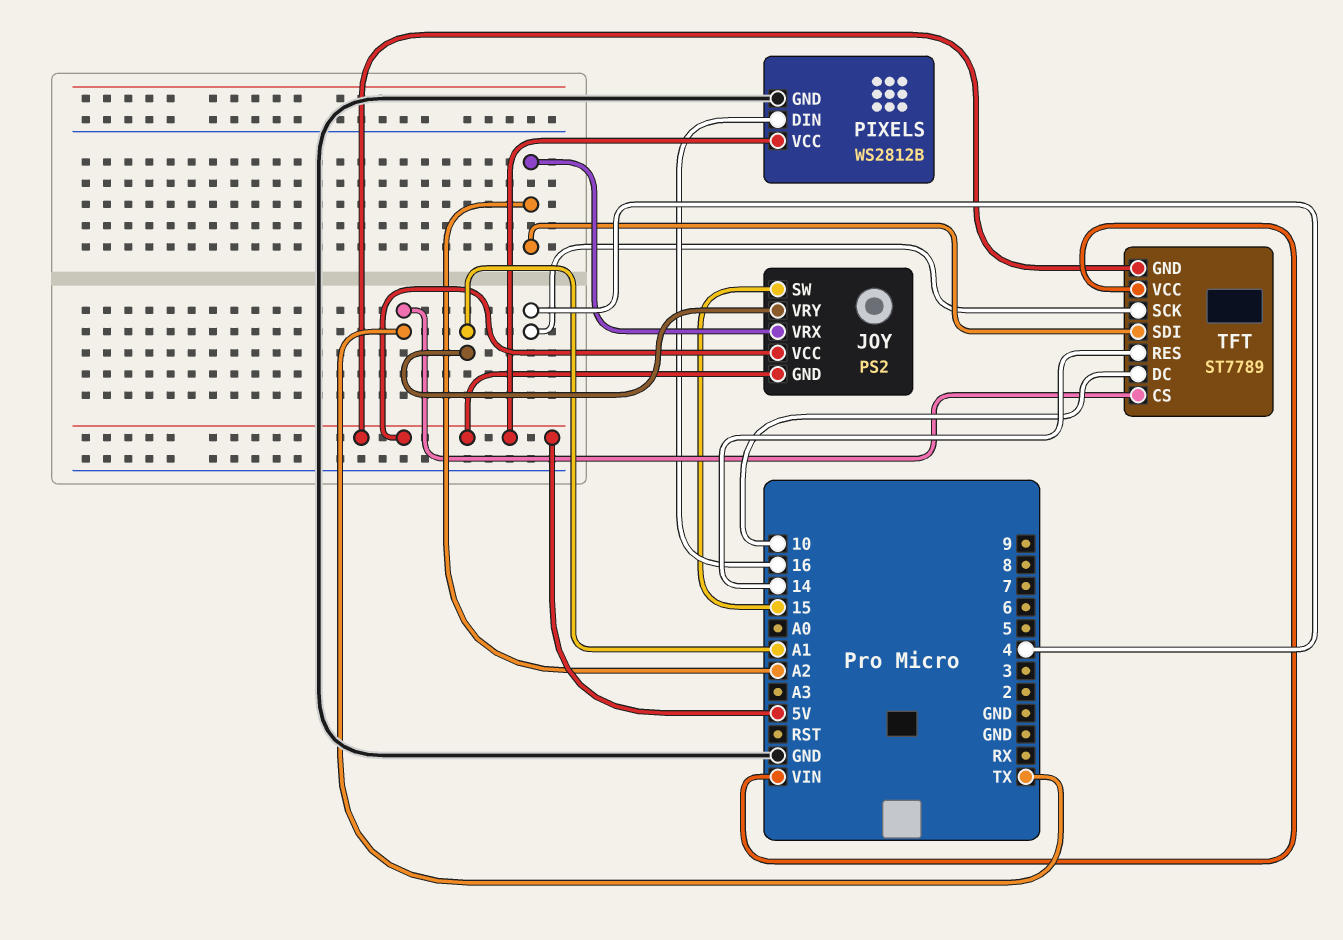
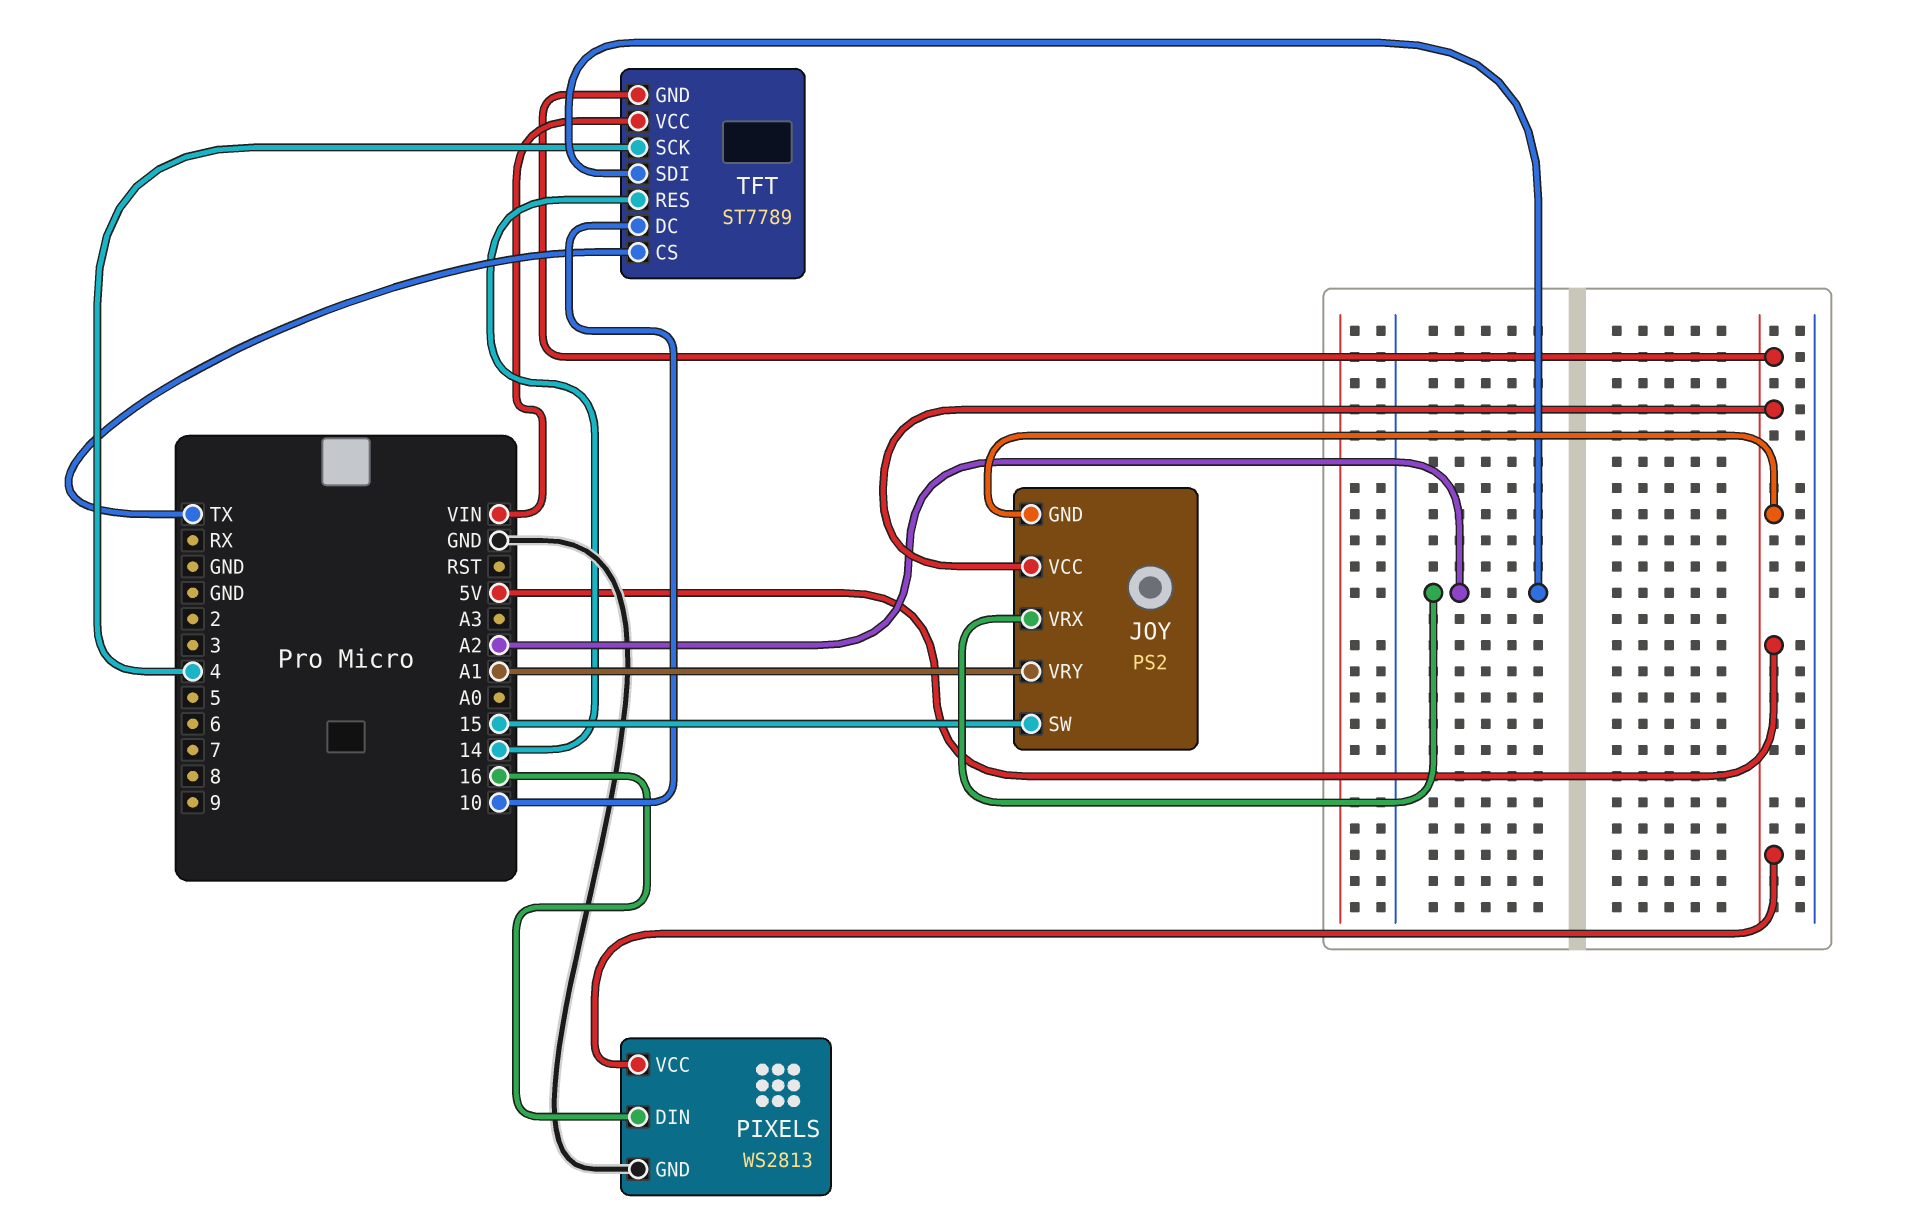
PIXELS: WS2812B -> WS2813

